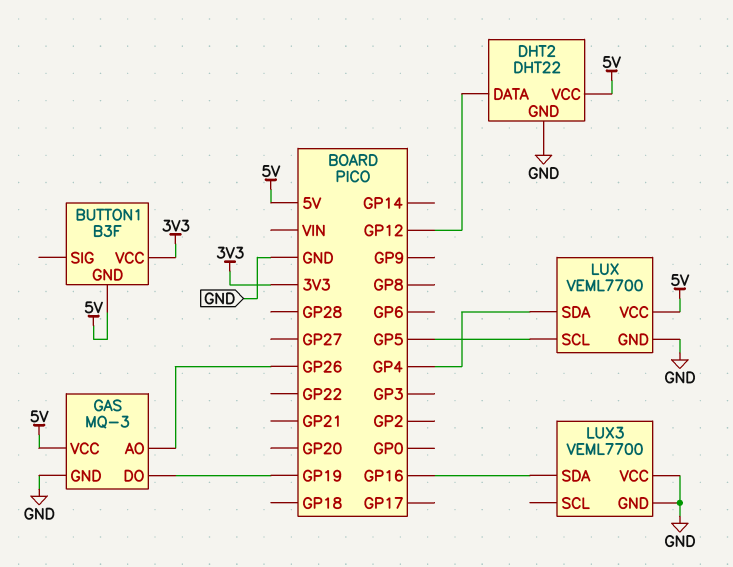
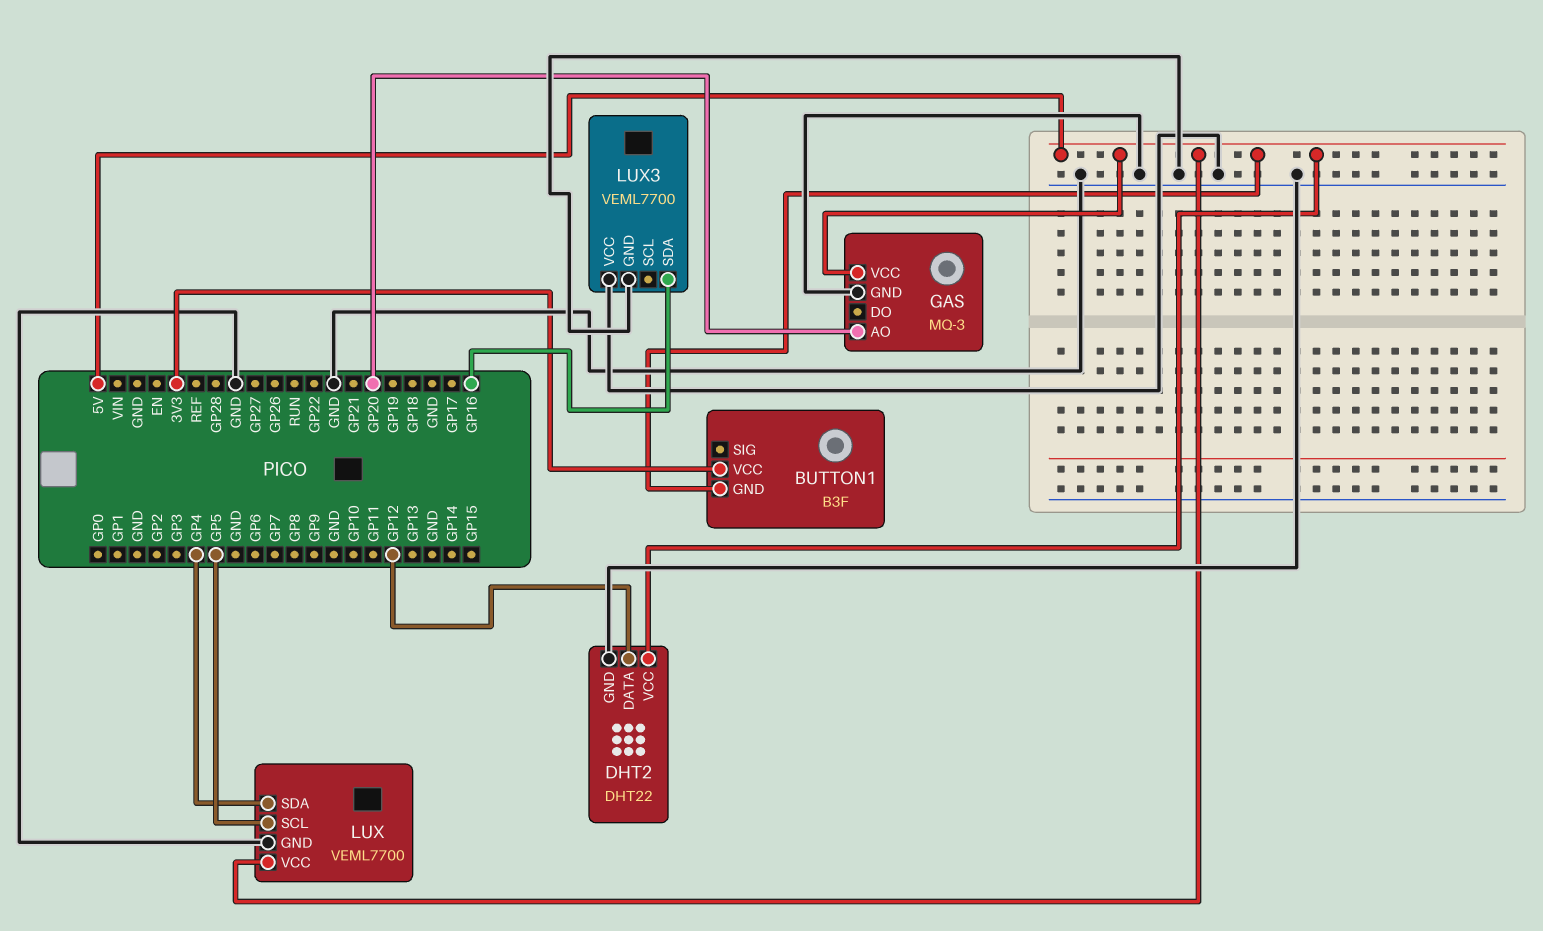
GAS pin AO: GP26 -> GP20
GAS pin DO: GP19 -> none

